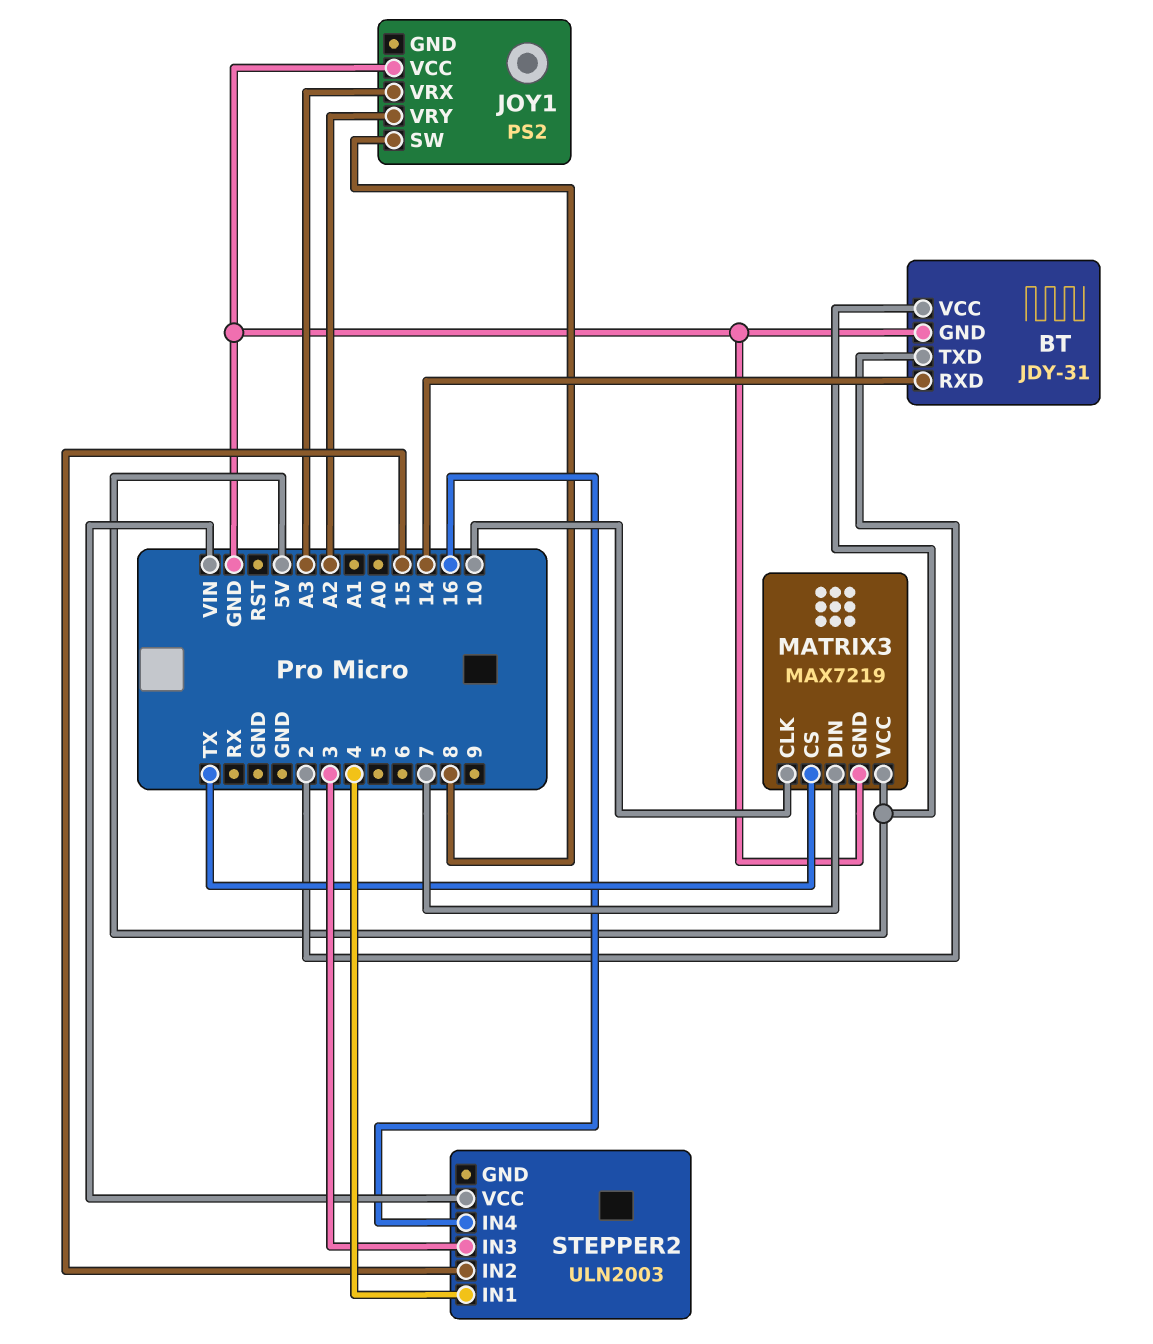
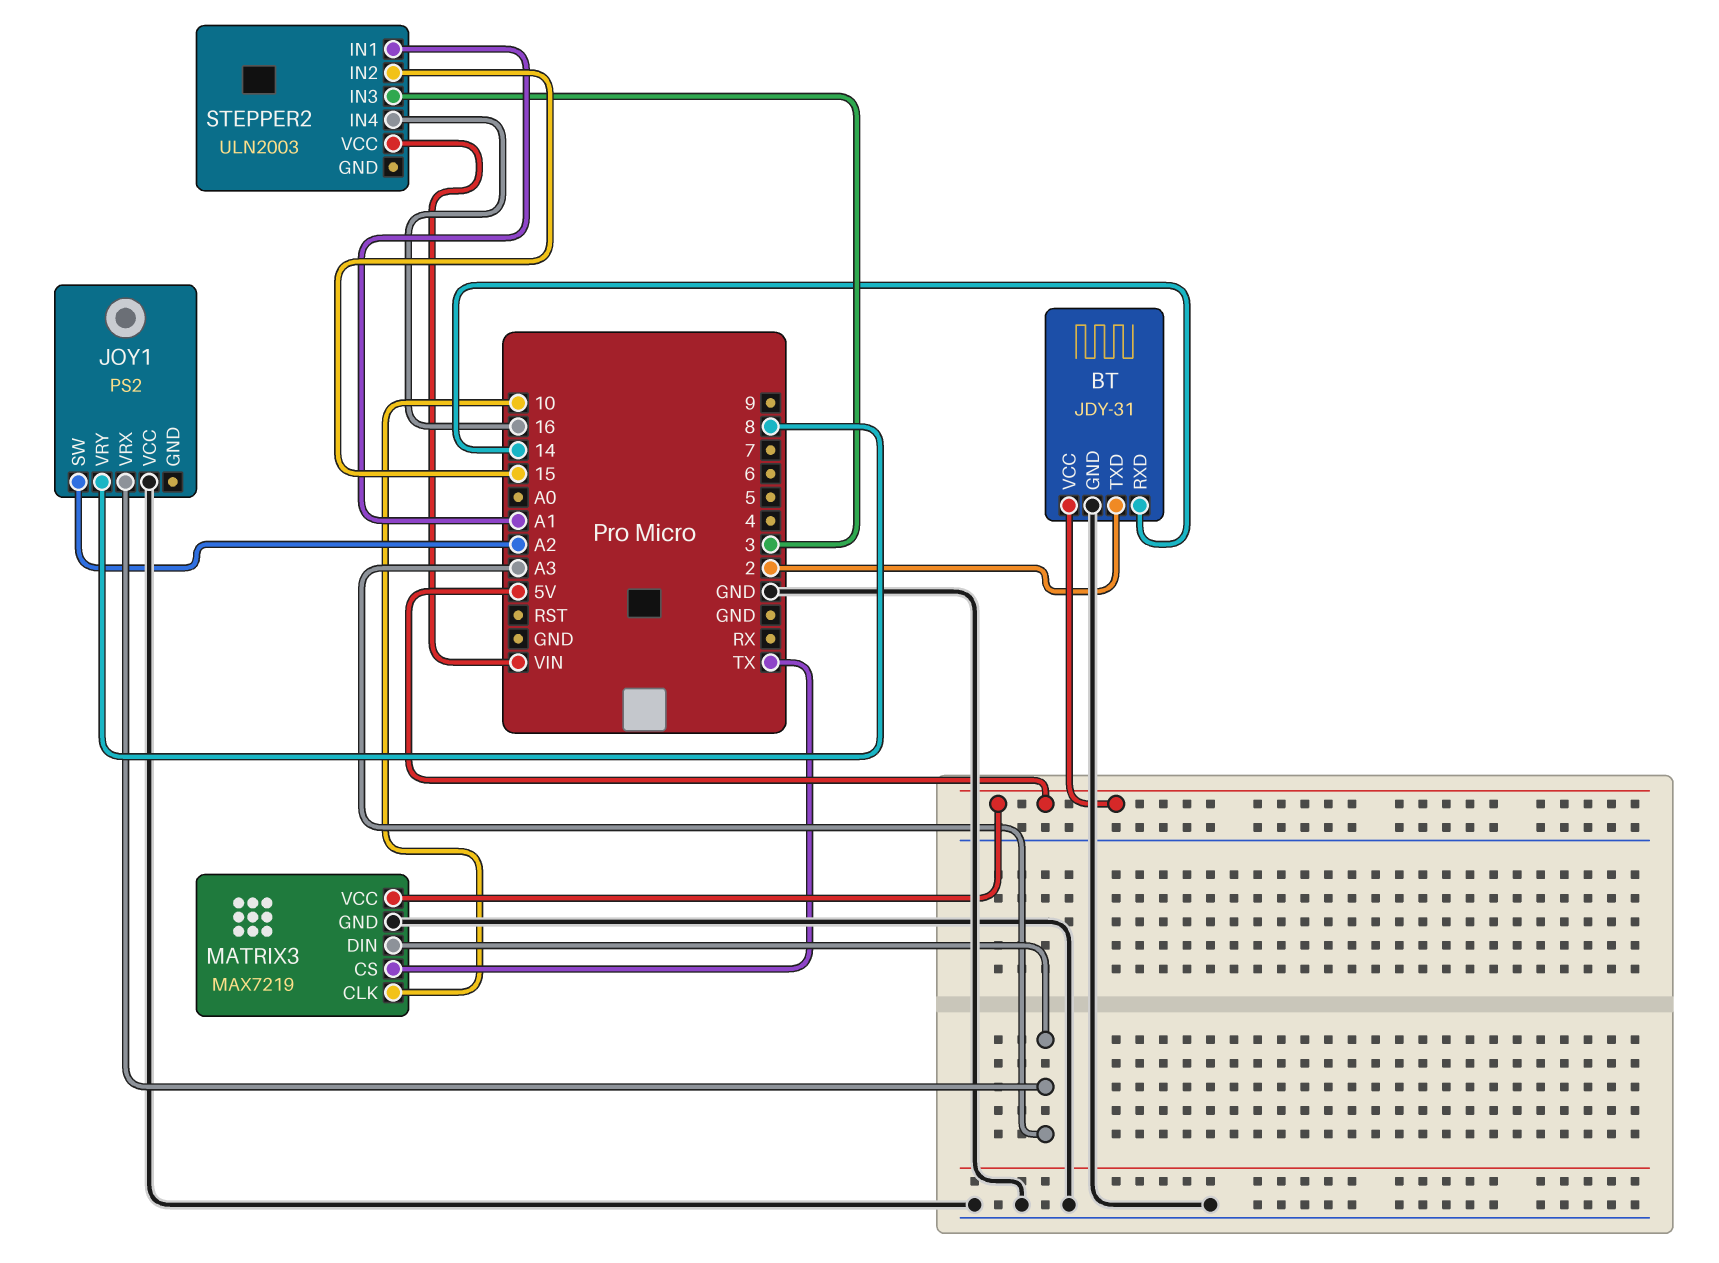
JOY1 pin SW: 8 -> A2
JOY1 pin VRY: A2 -> 8
MATRIX3 pin DIN: 7 -> A3
STEPPER2 pin IN1: 4 -> A1

